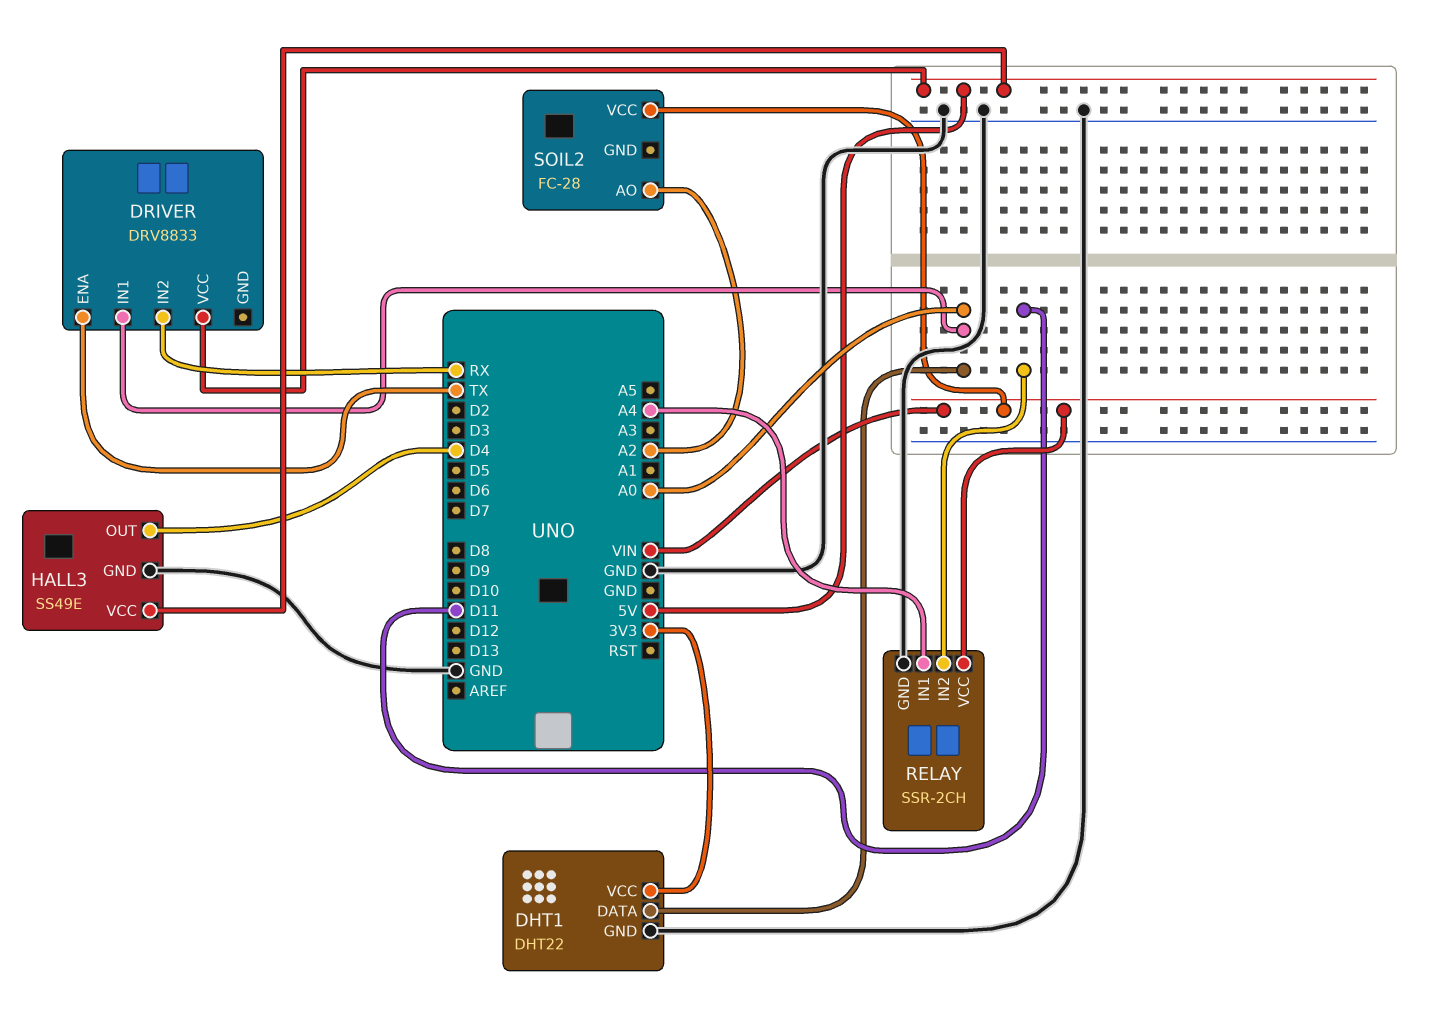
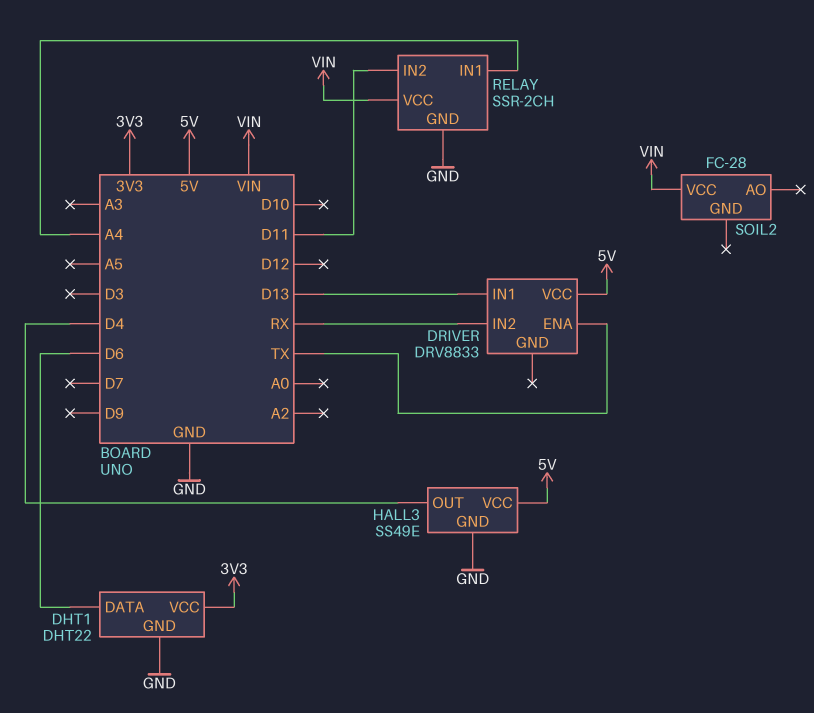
DHT1 pin DATA: A0 -> D6
DRIVER pin IN1: A0 -> D13
SOIL2 pin AO: A2 -> none

